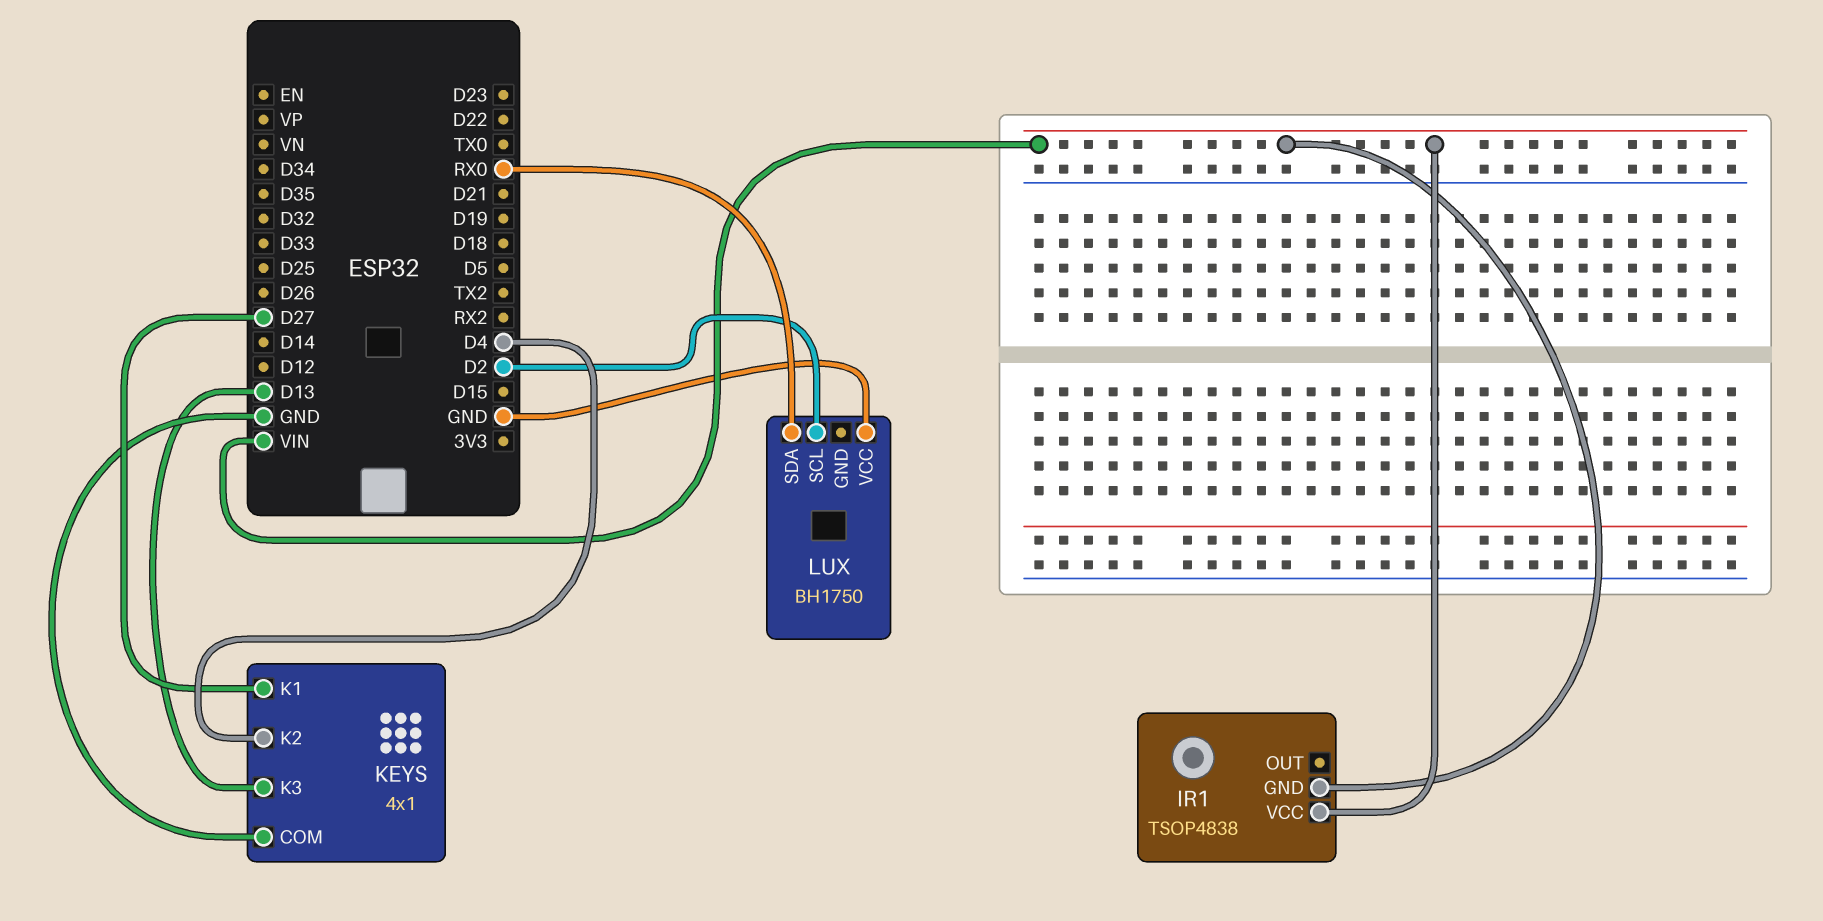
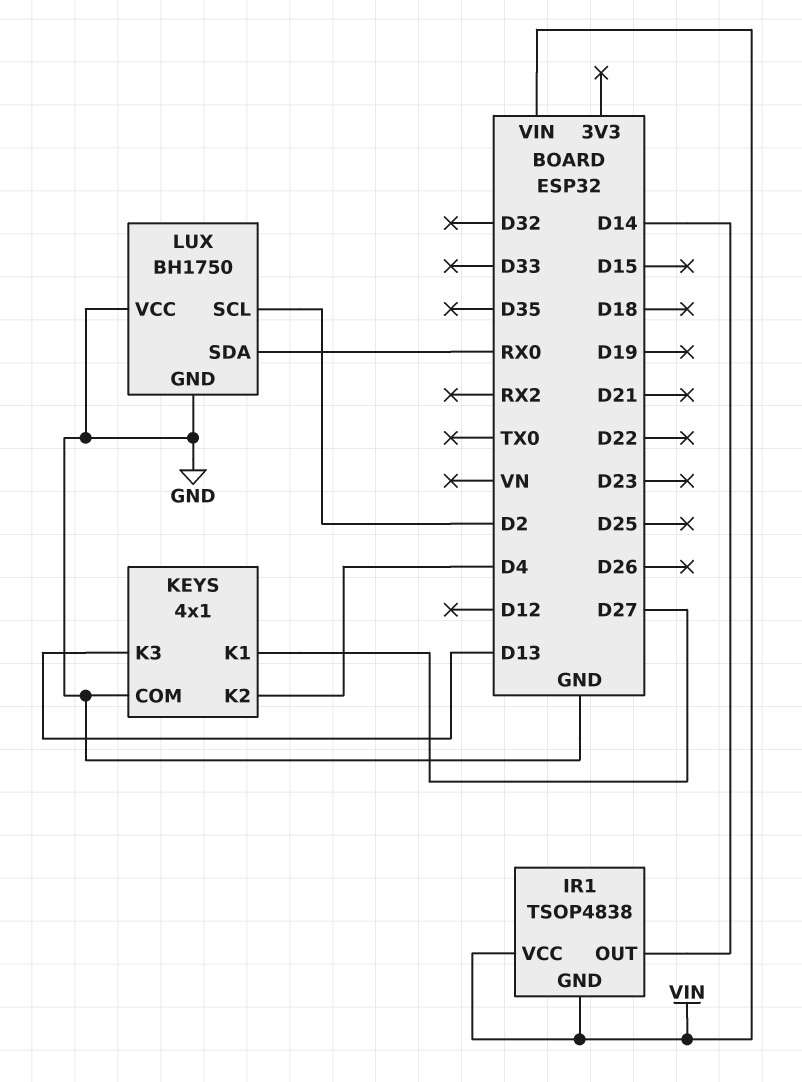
IR1 pin OUT: none -> D14
LUX pin GND: none -> GND

